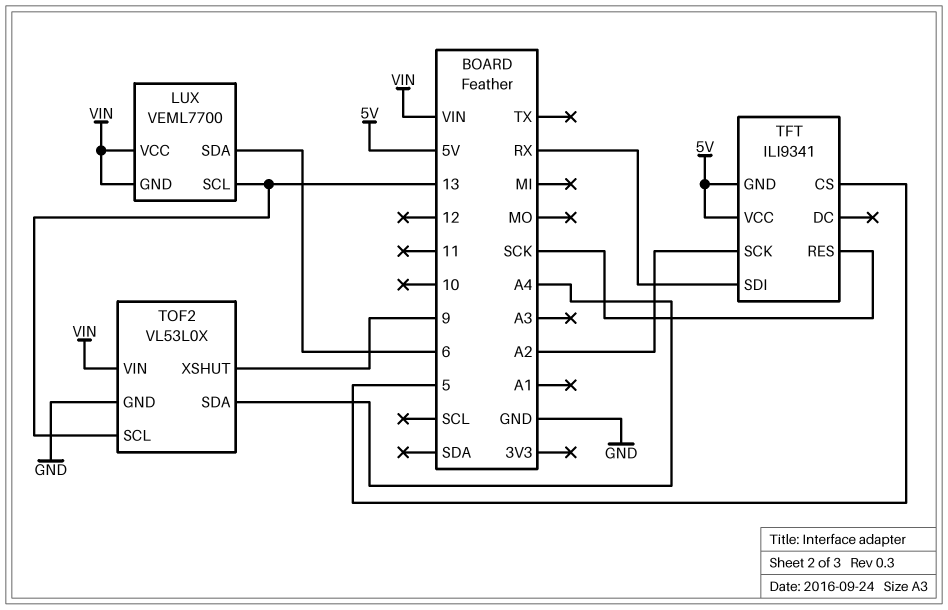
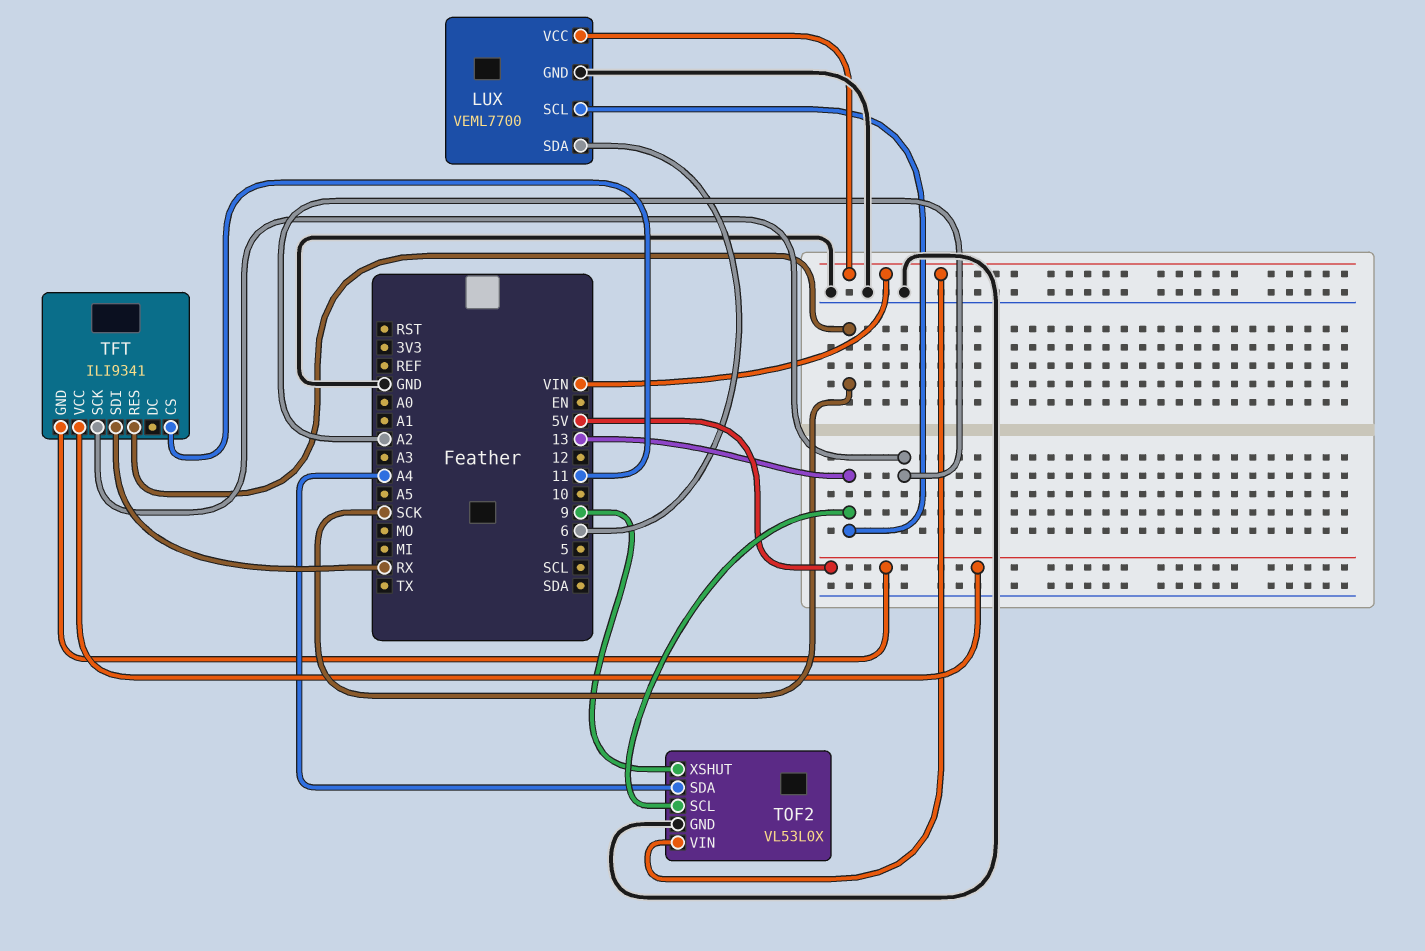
LUX pin GND: VIN -> GND
TFT pin CS: 5 -> 11

